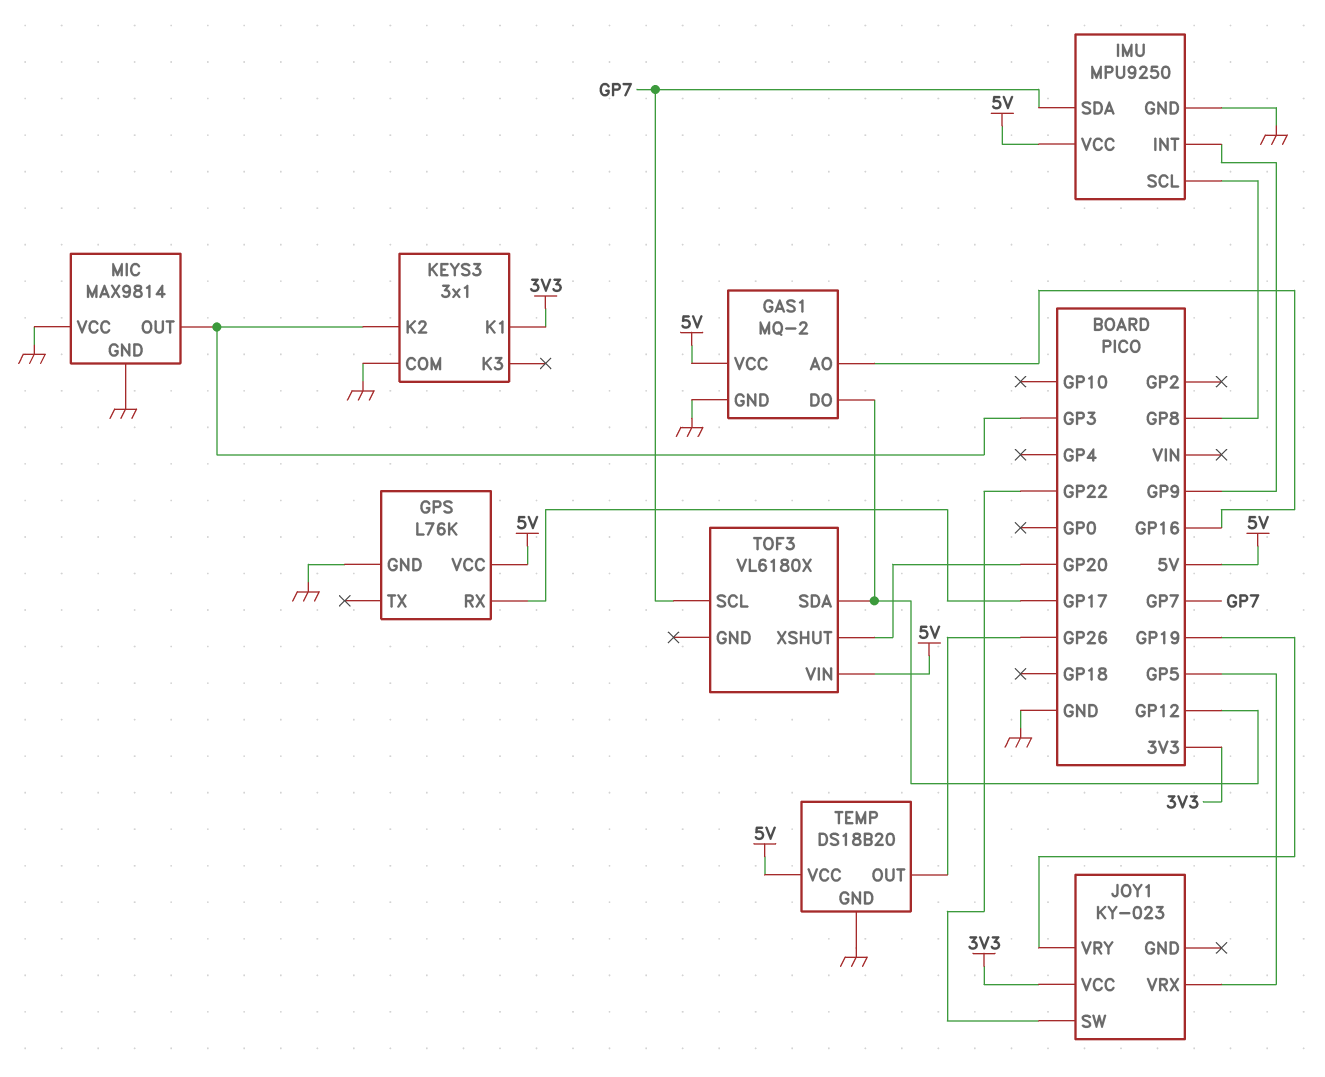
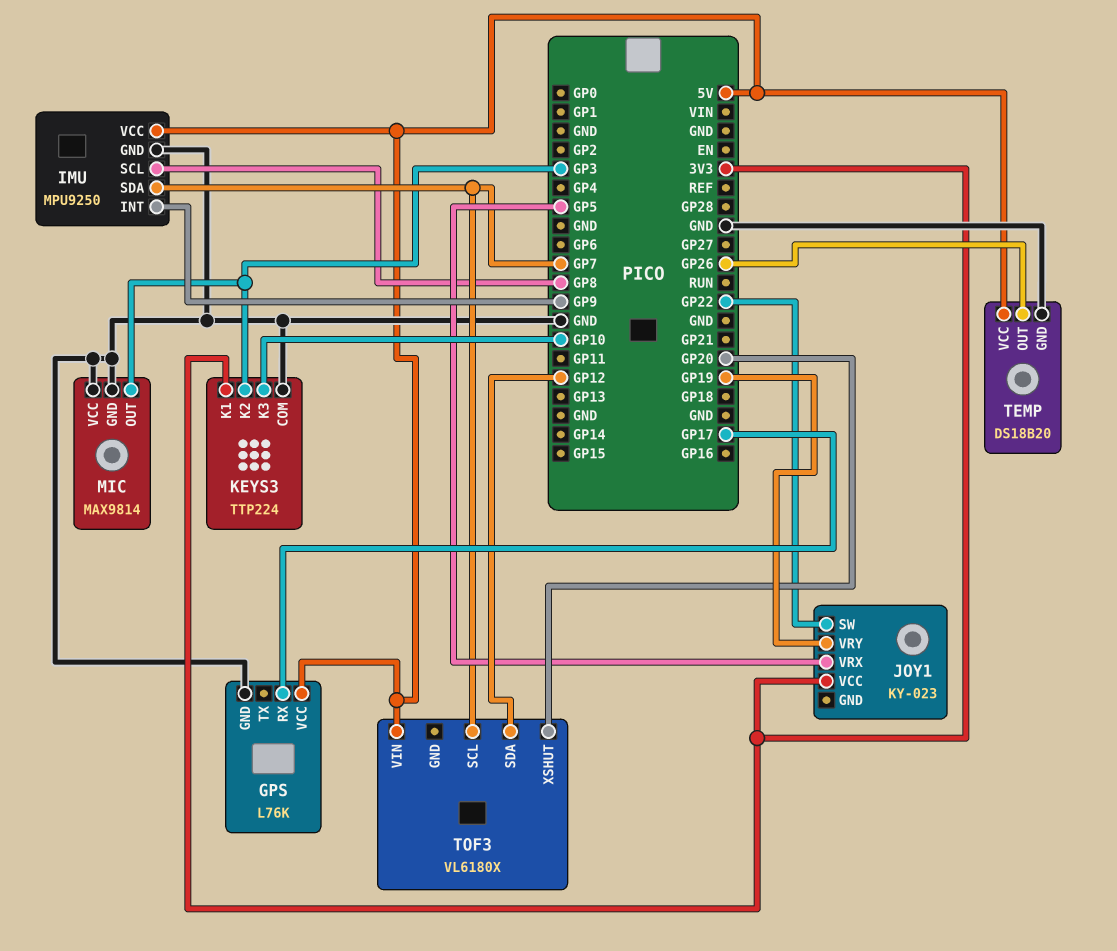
GAS1: MQ-2 -> none
GAS1 pin AO: GP16 -> none
GAS1 pin DO: GP12 -> none
GAS1 pin GND: GND -> none
GAS1 pin VCC: 5V -> none
KEYS3: 3x1 -> TTP224
KEYS3 pin K3: none -> GP10

